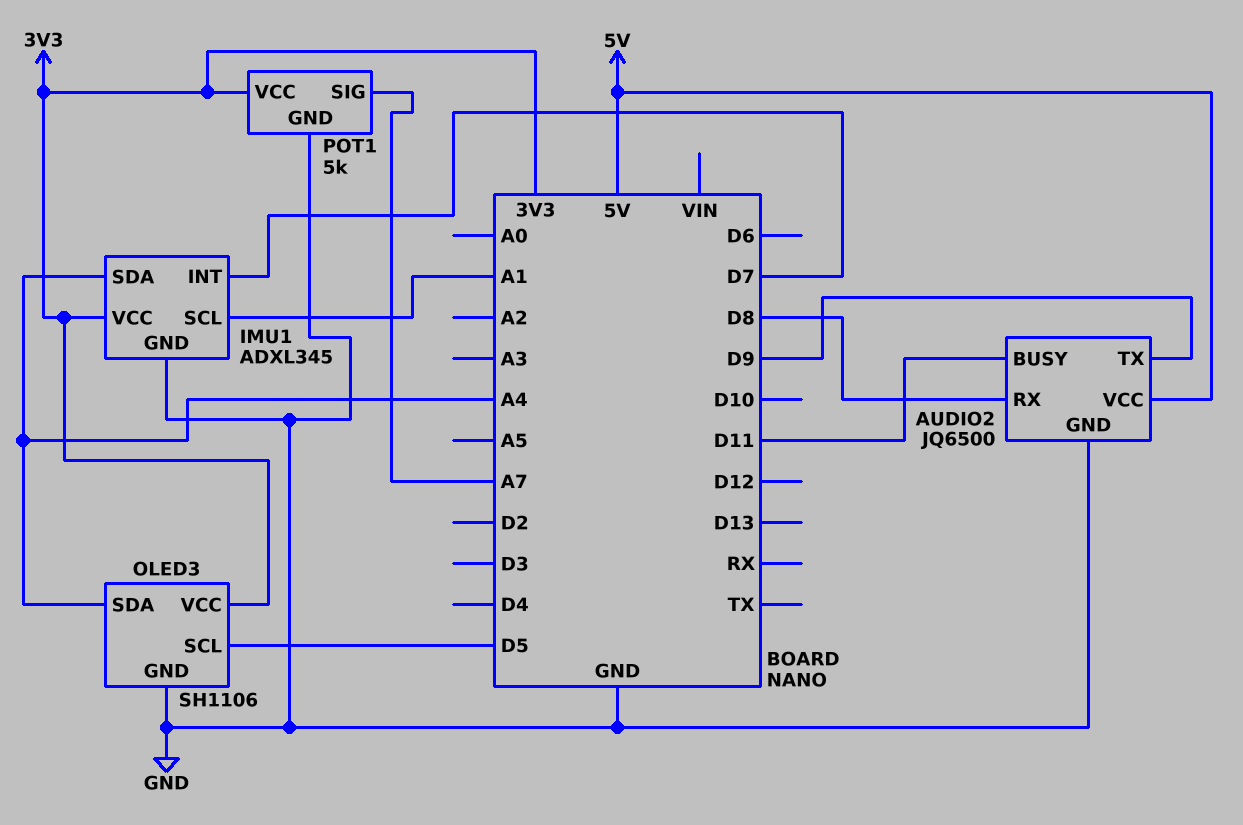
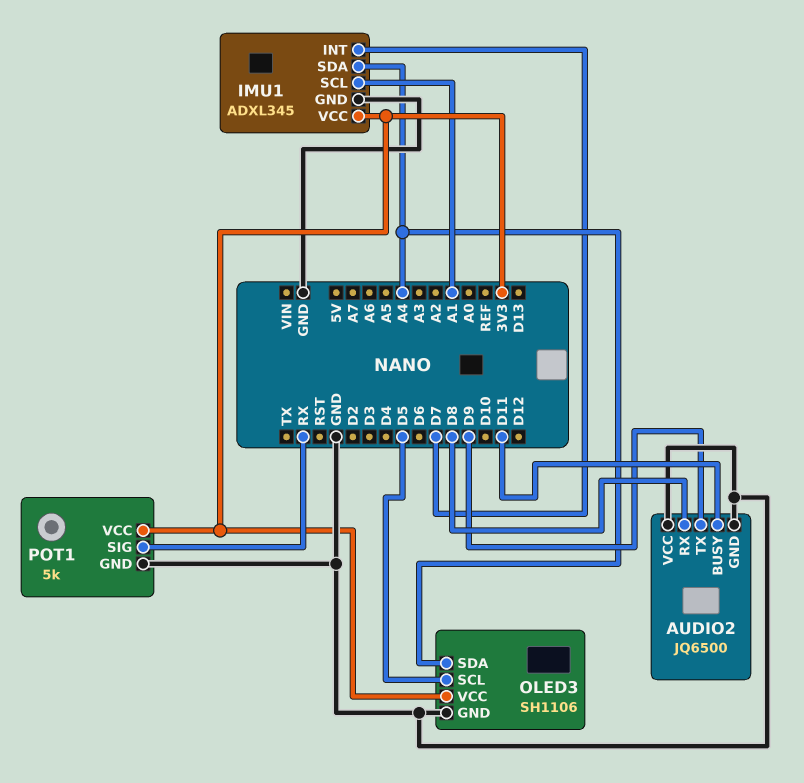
AUDIO2 pin VCC: 5V -> GND
POT1 pin SIG: A7 -> RX

